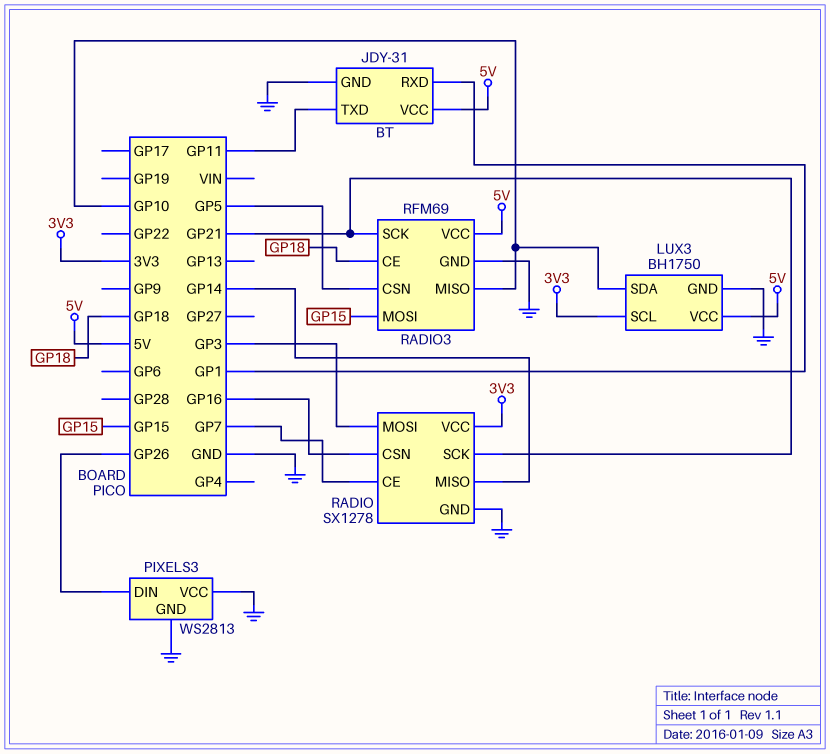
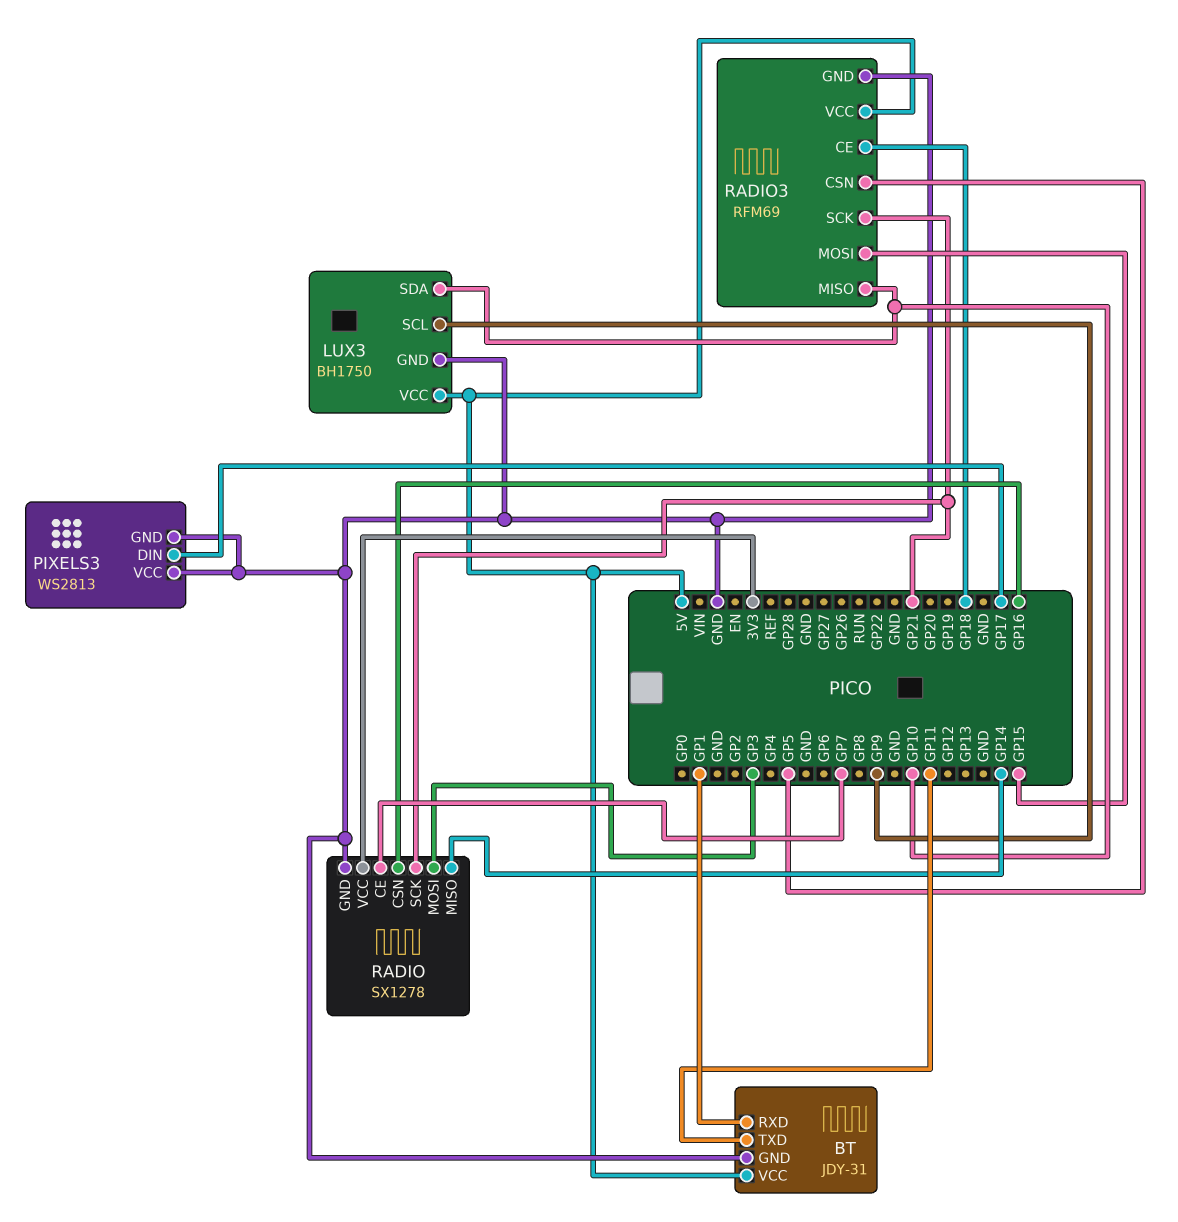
LUX3 pin SCL: 3V3 -> GP9
PIXELS3 pin DIN: GP26 -> GP17

